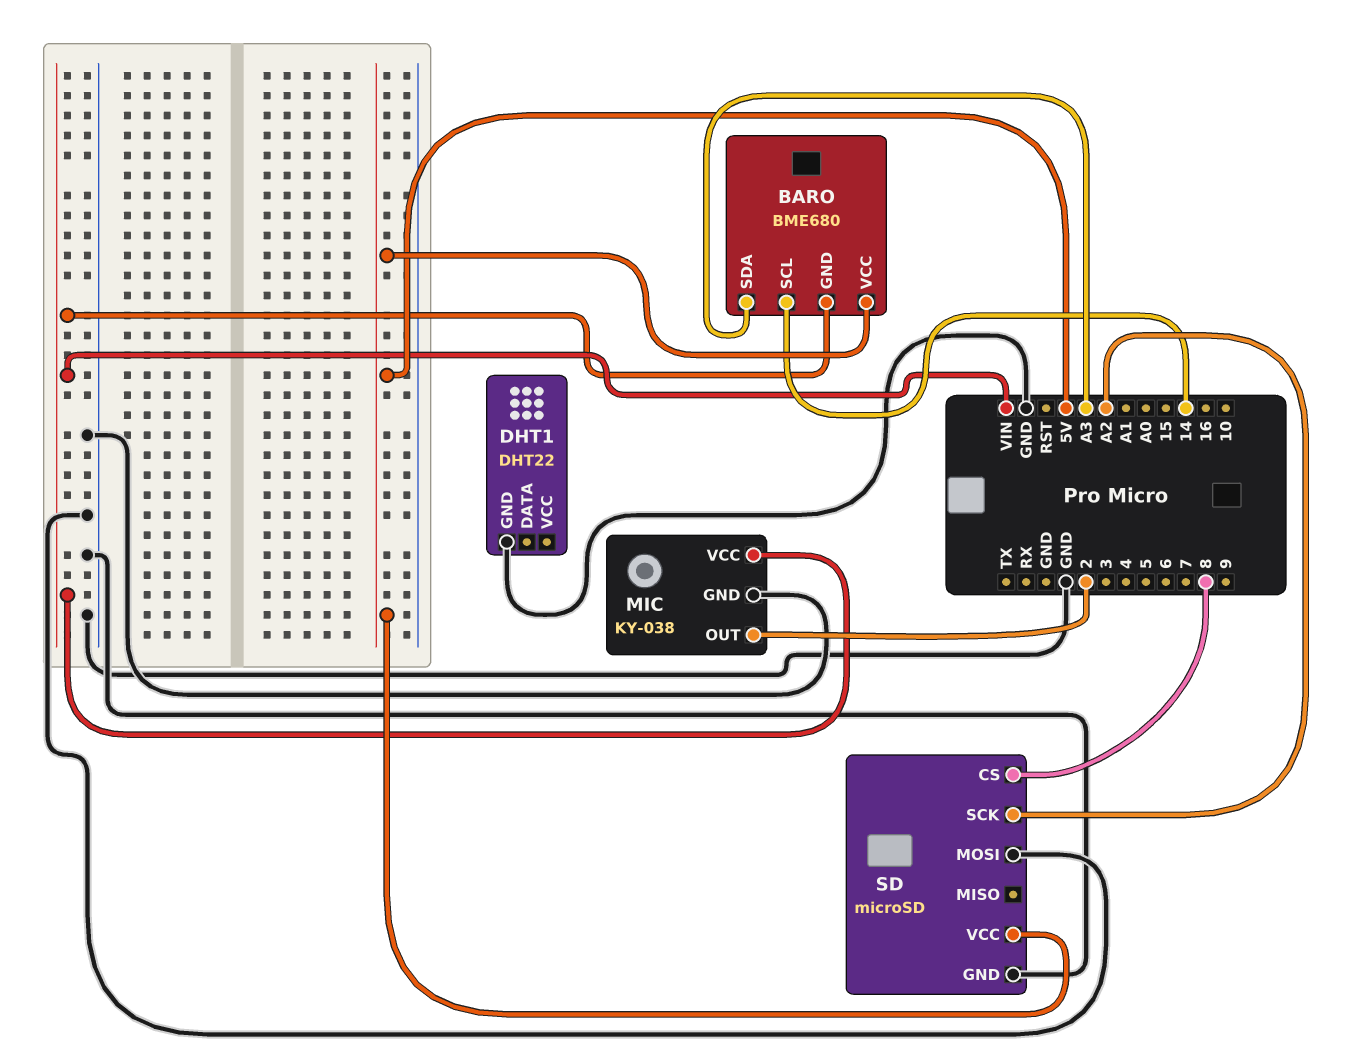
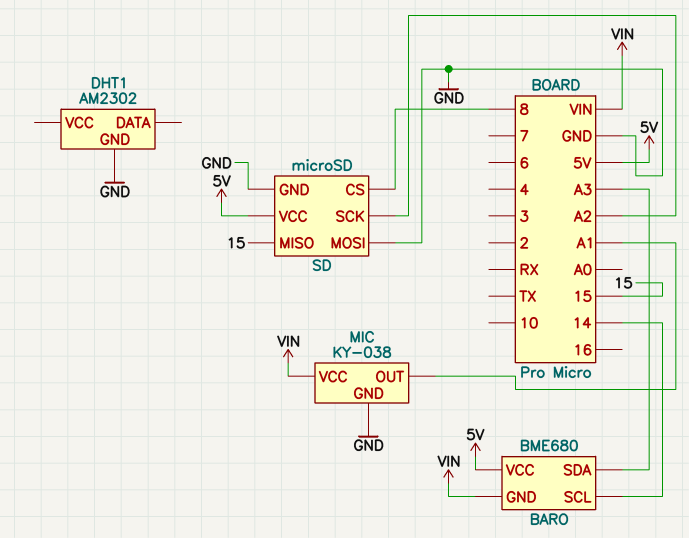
DHT1: DHT22 -> AM2302
MIC pin OUT: 2 -> A1
SD pin MISO: none -> 15

